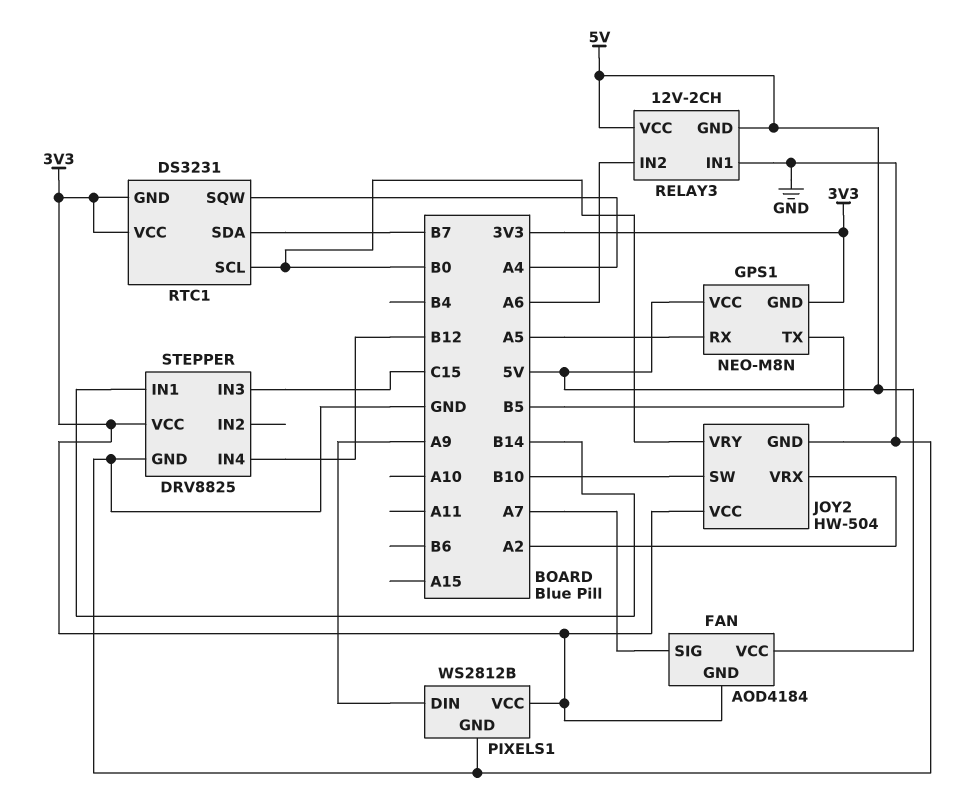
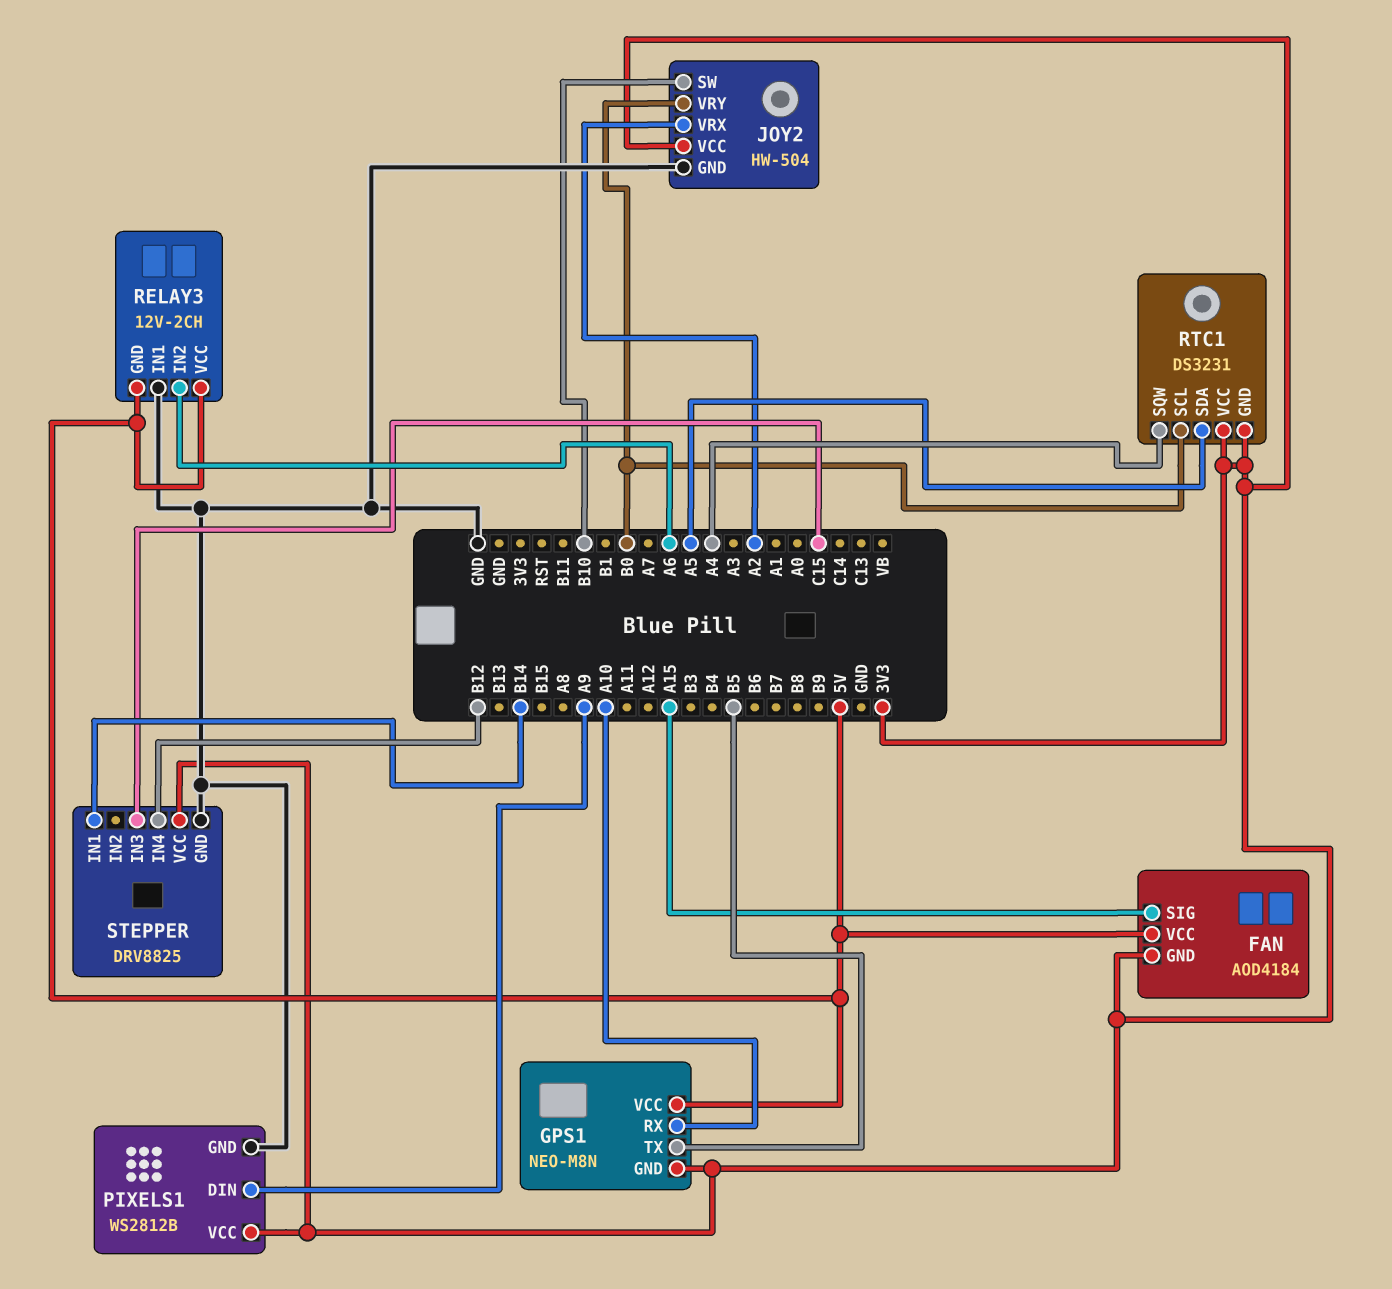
FAN pin SIG: A7 -> A15
GPS1 pin RX: A5 -> A10
RTC1 pin SDA: B7 -> A5

